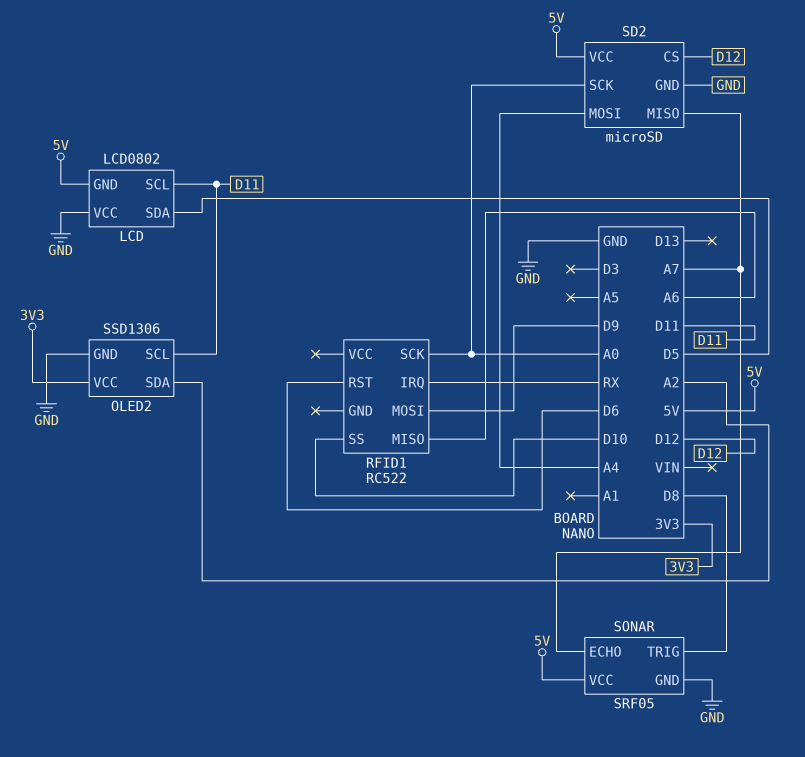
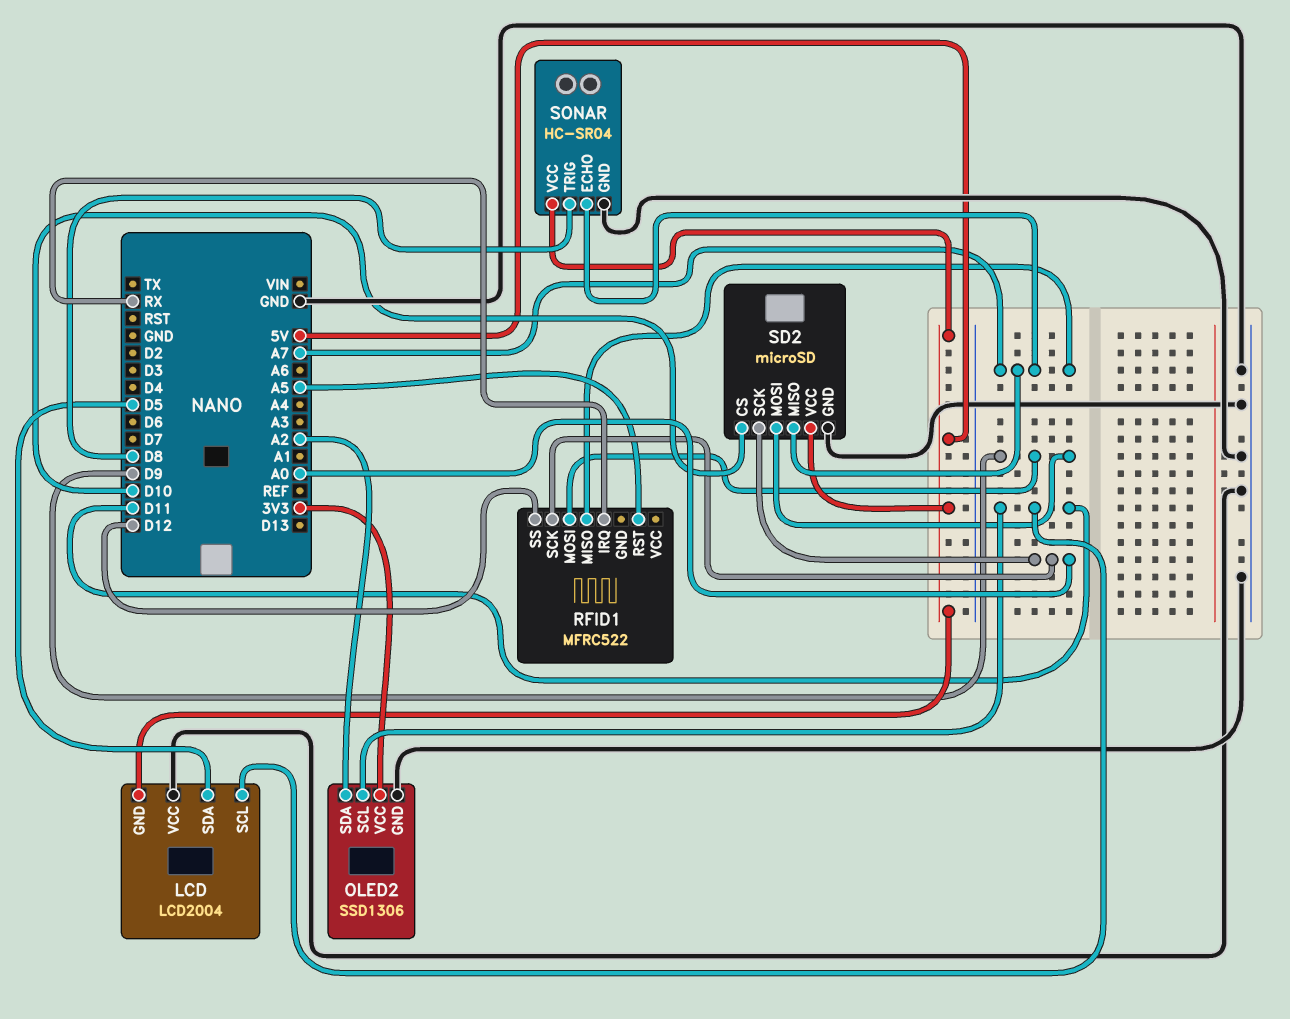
LCD: LCD0802 -> LCD2004
RFID1: RC522 -> MFRC522
RFID1 pin MISO: A6 -> A7
RFID1 pin RST: D6 -> A5
RFID1 pin SS: D10 -> D12
SD2 pin CS: D12 -> D10
SD2 pin MOSI: A4 -> D9
SONAR: SRF05 -> HC-SR04

